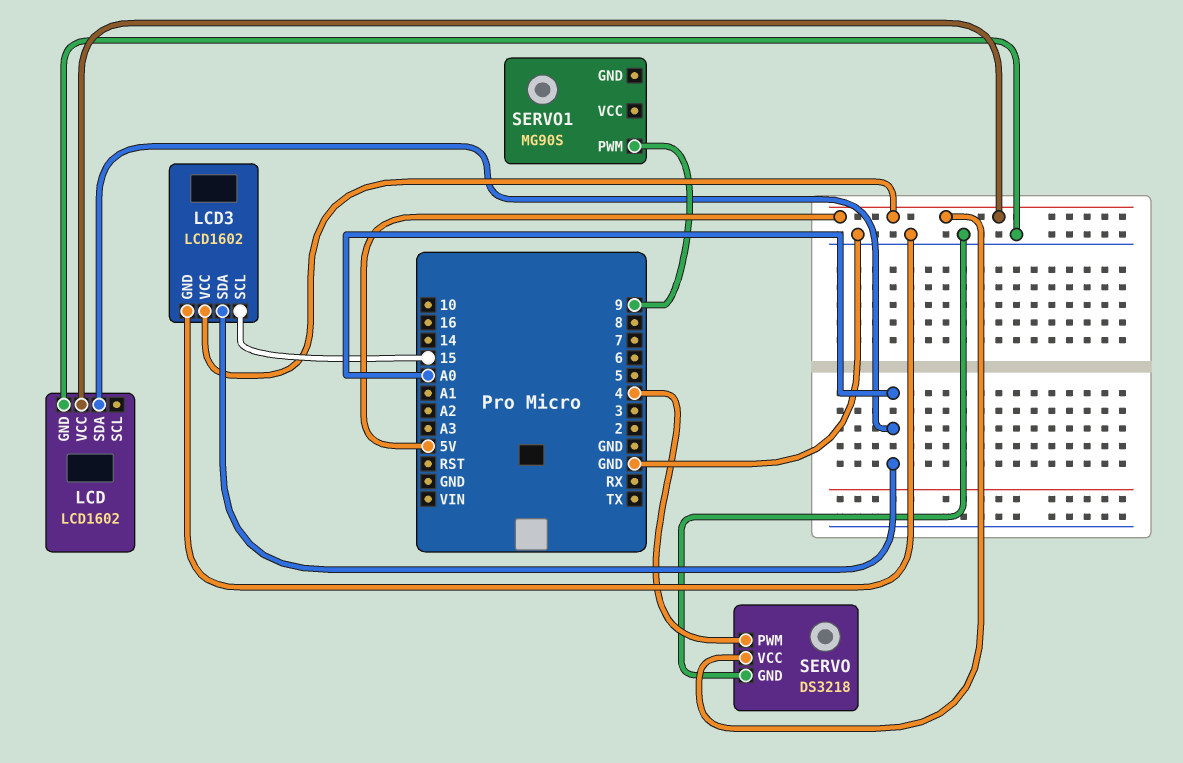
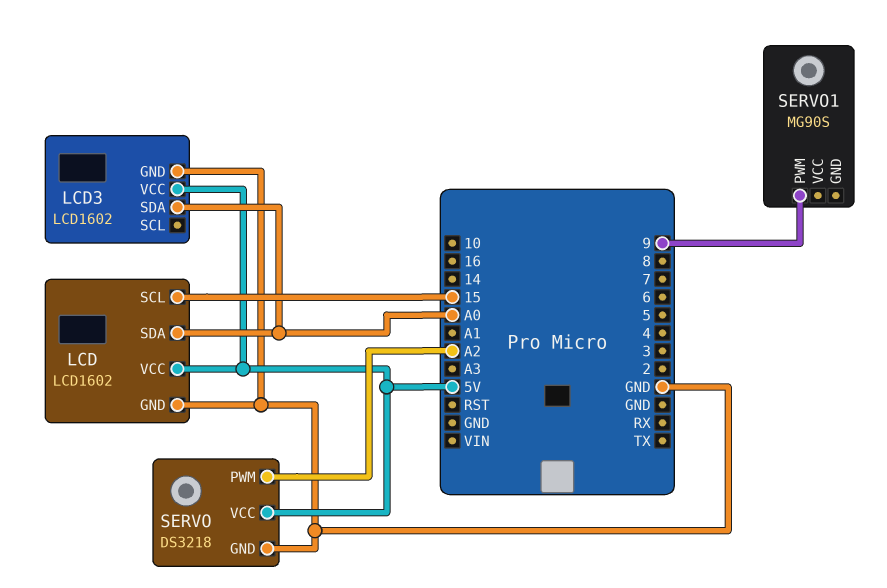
LCD pin SCL: none -> 15
LCD3 pin SCL: 15 -> none
SERVO pin PWM: 4 -> A2

